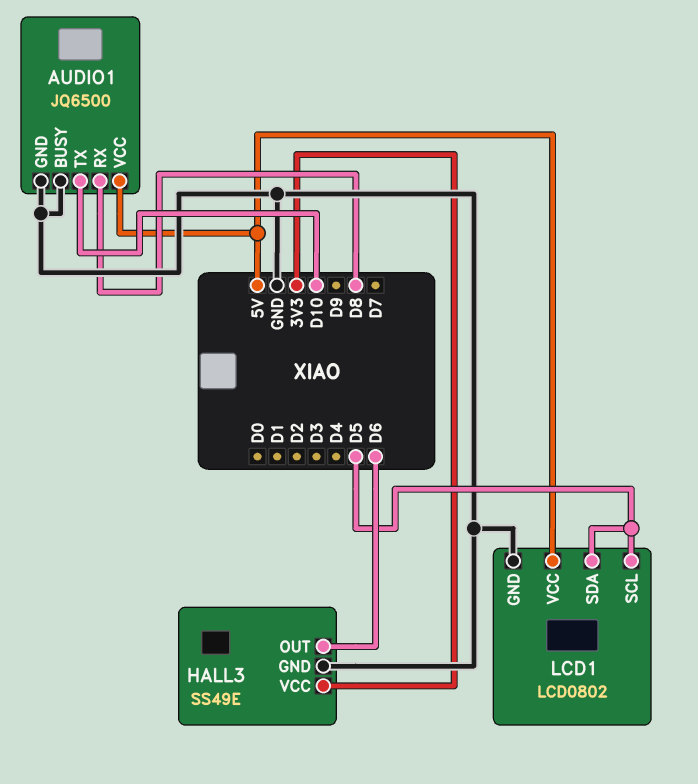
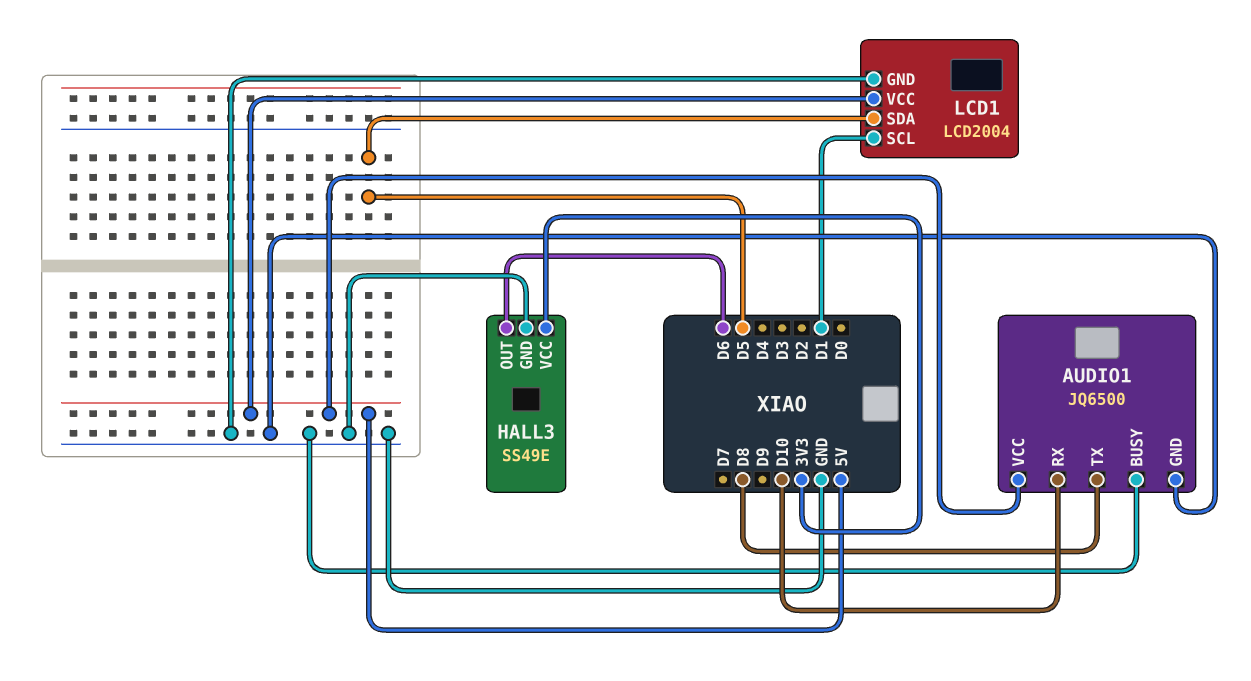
AUDIO1 pin RX: D8 -> D10
AUDIO1 pin TX: D10 -> D8
LCD1: LCD0802 -> LCD2004
LCD1 pin SCL: D5 -> D1

